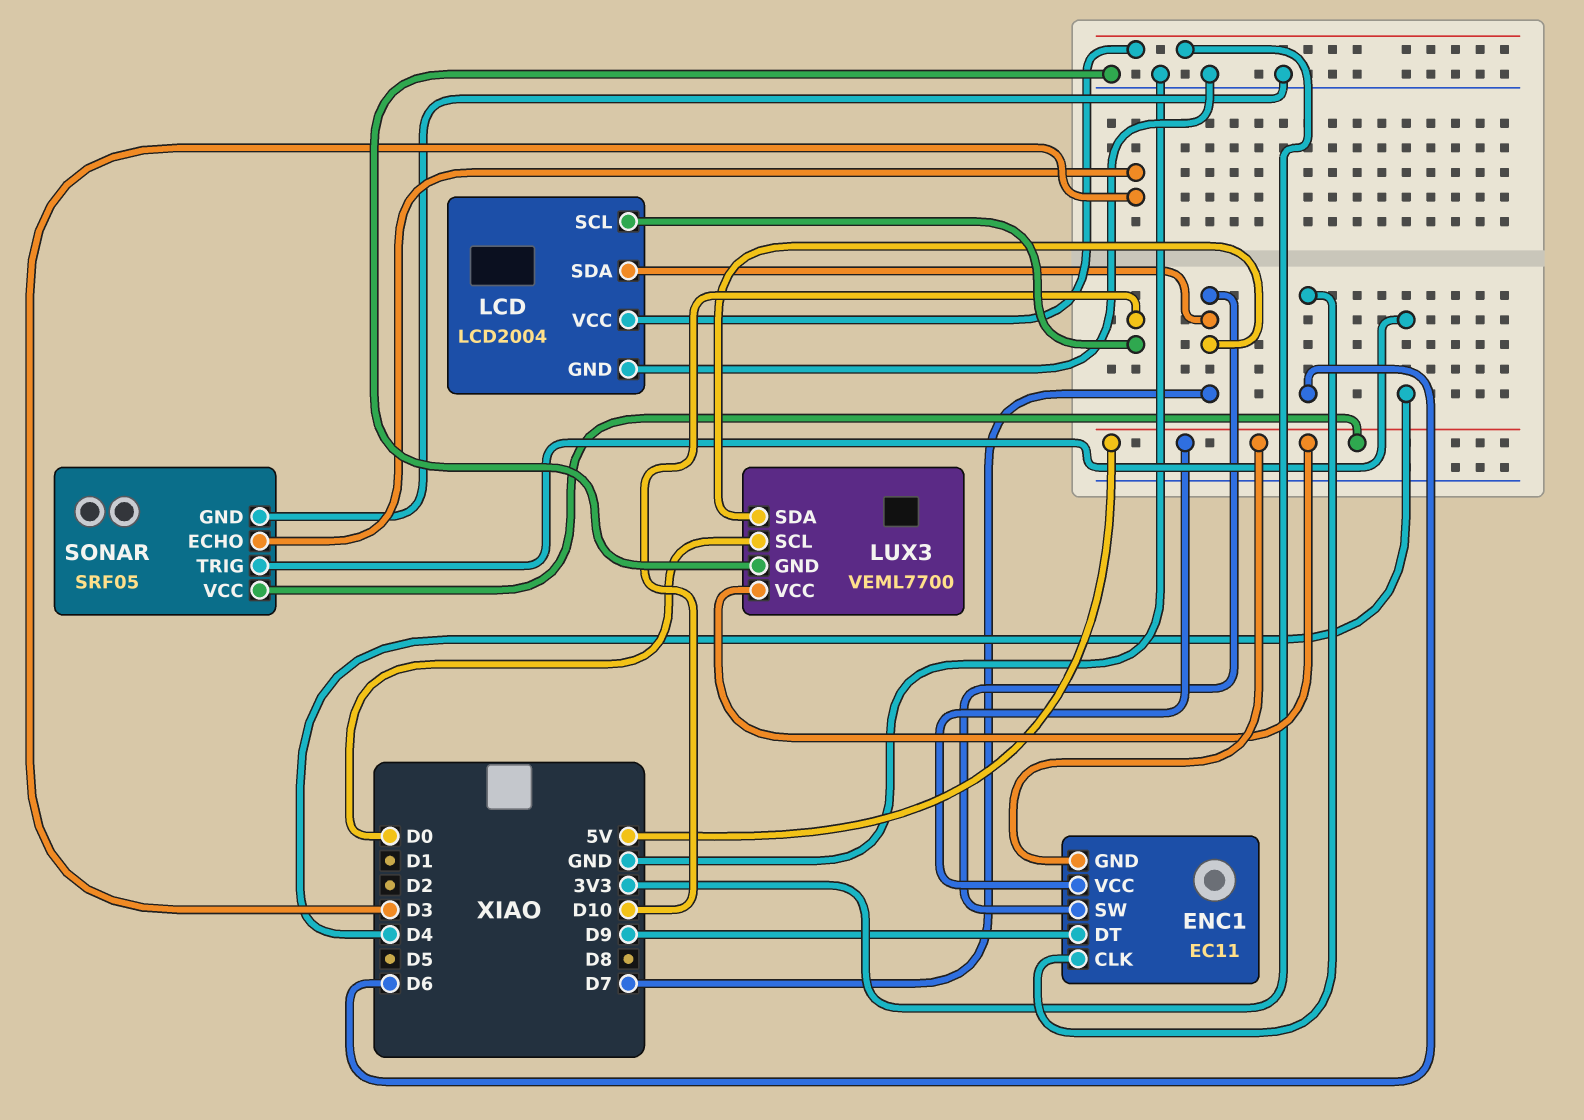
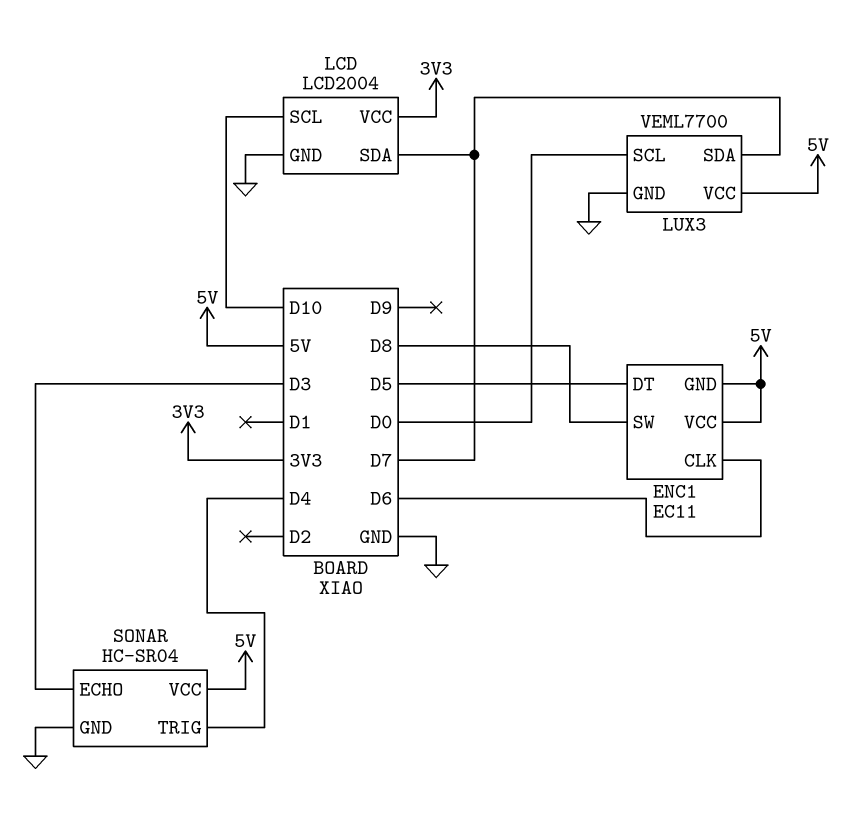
ENC1 pin DT: D9 -> D5
ENC1 pin SW: D7 -> D8
SONAR: SRF05 -> HC-SR04

